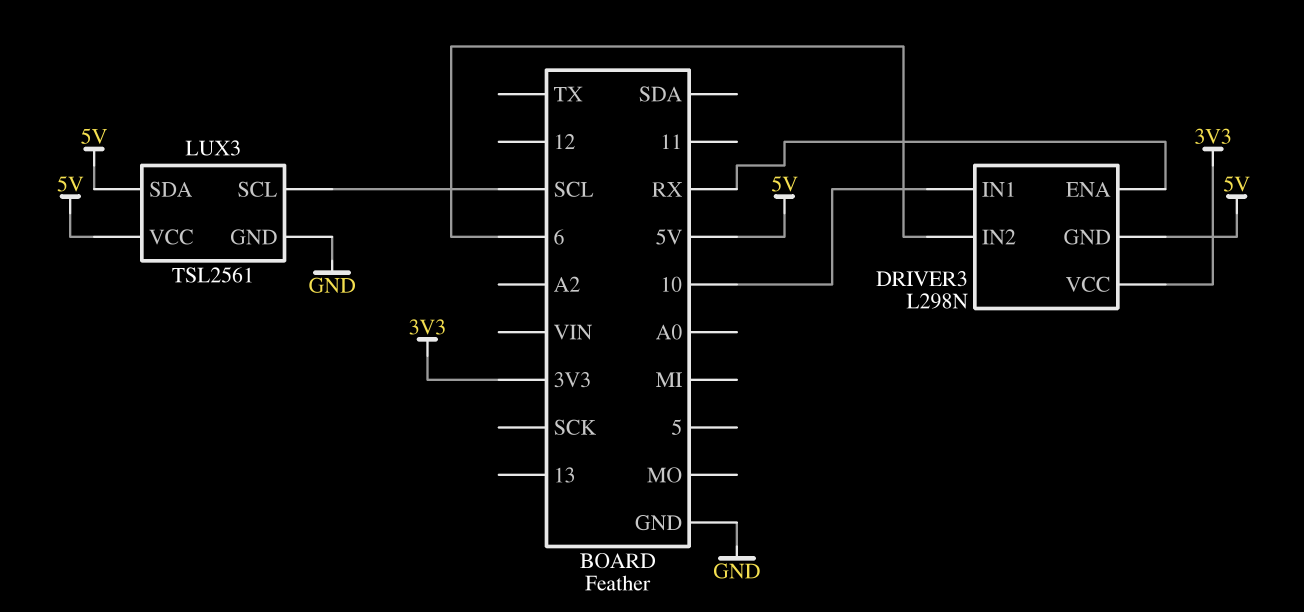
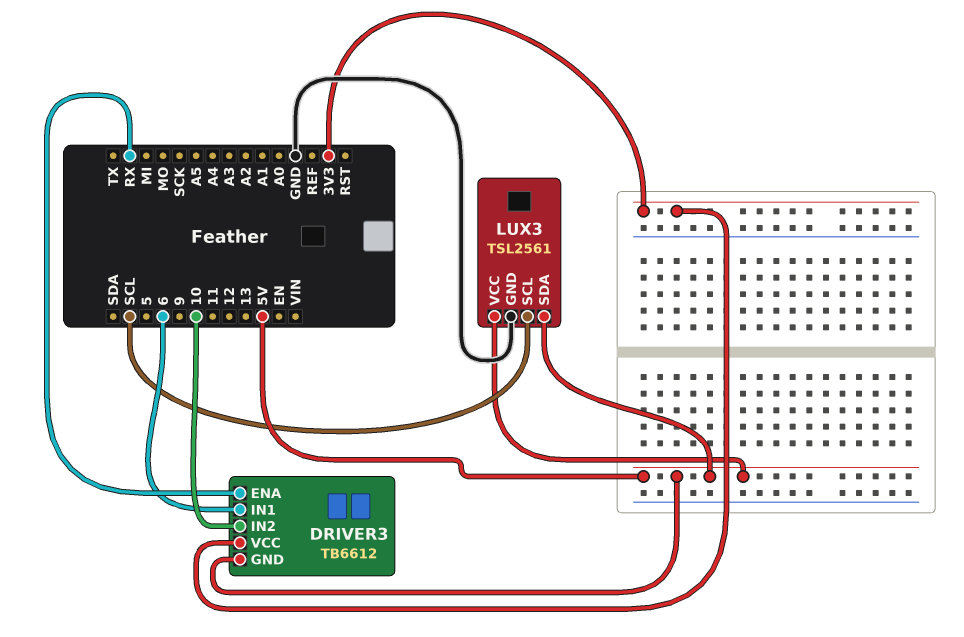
DRIVER3: L298N -> TB6612
DRIVER3 pin IN1: 10 -> 6
DRIVER3 pin IN2: 6 -> 10

